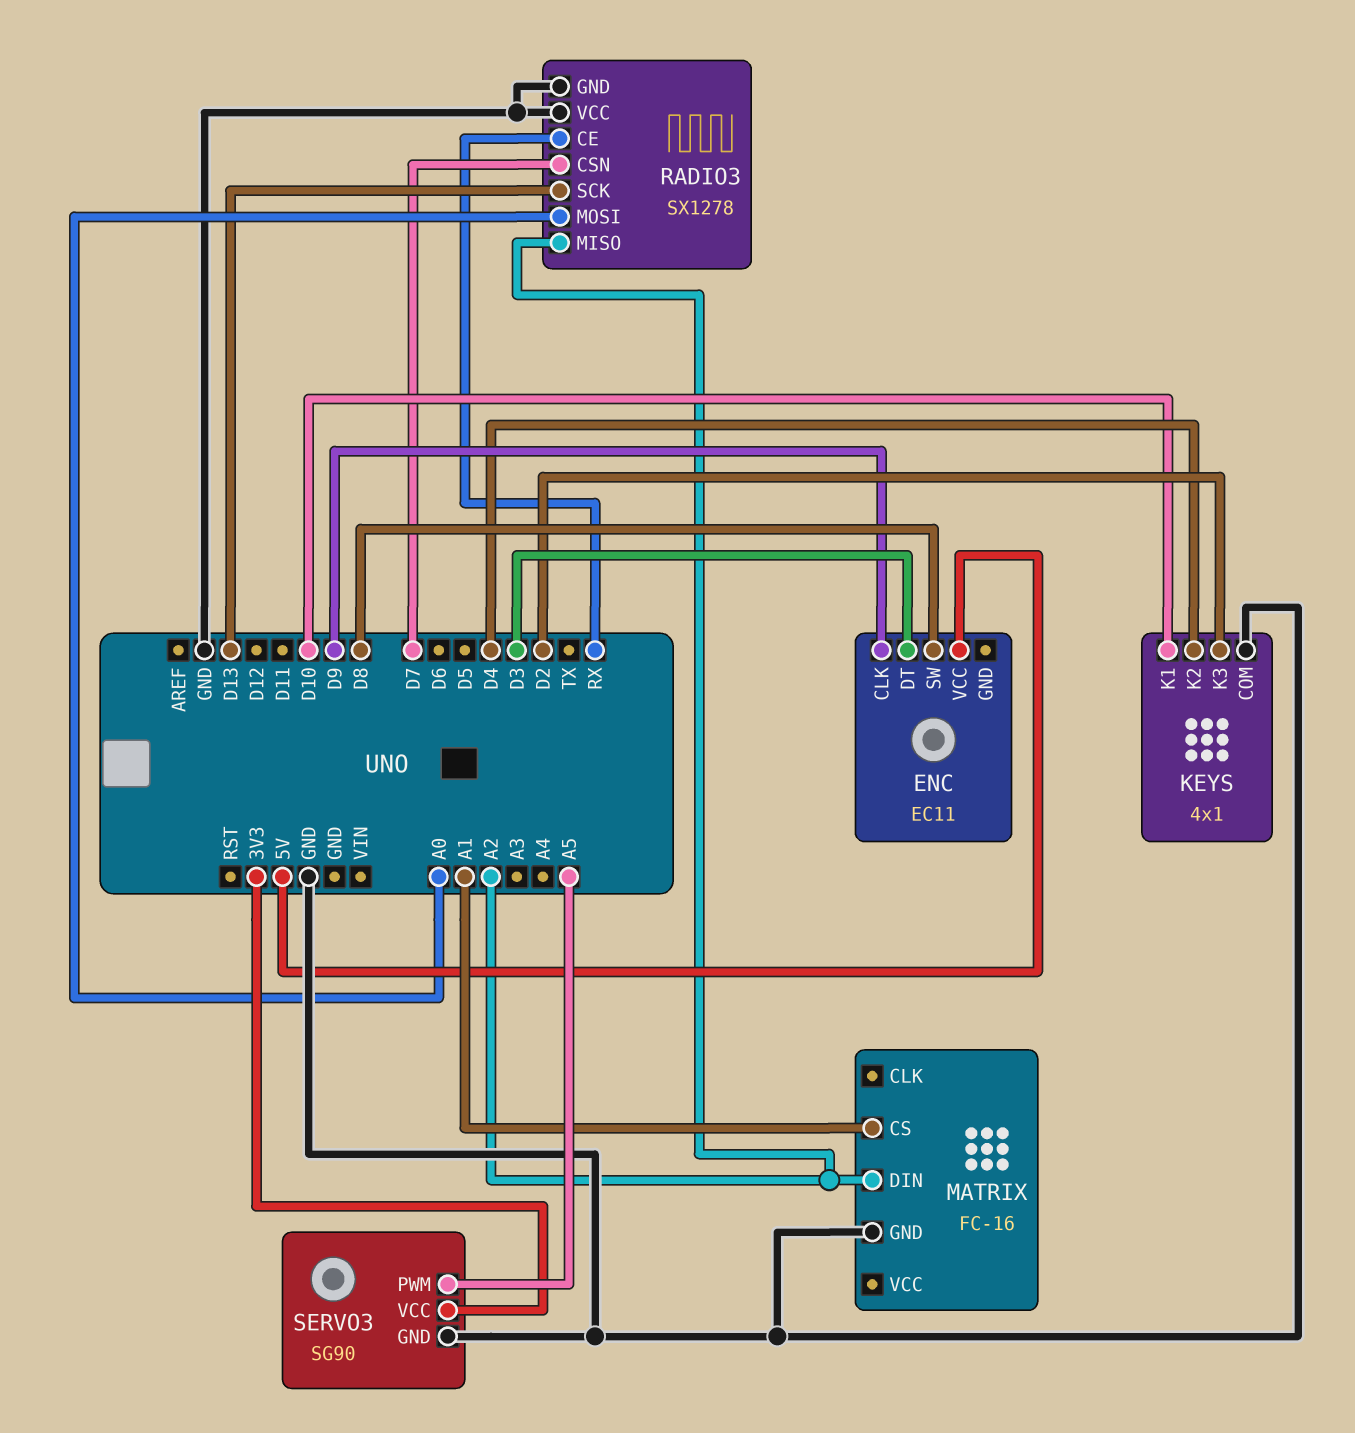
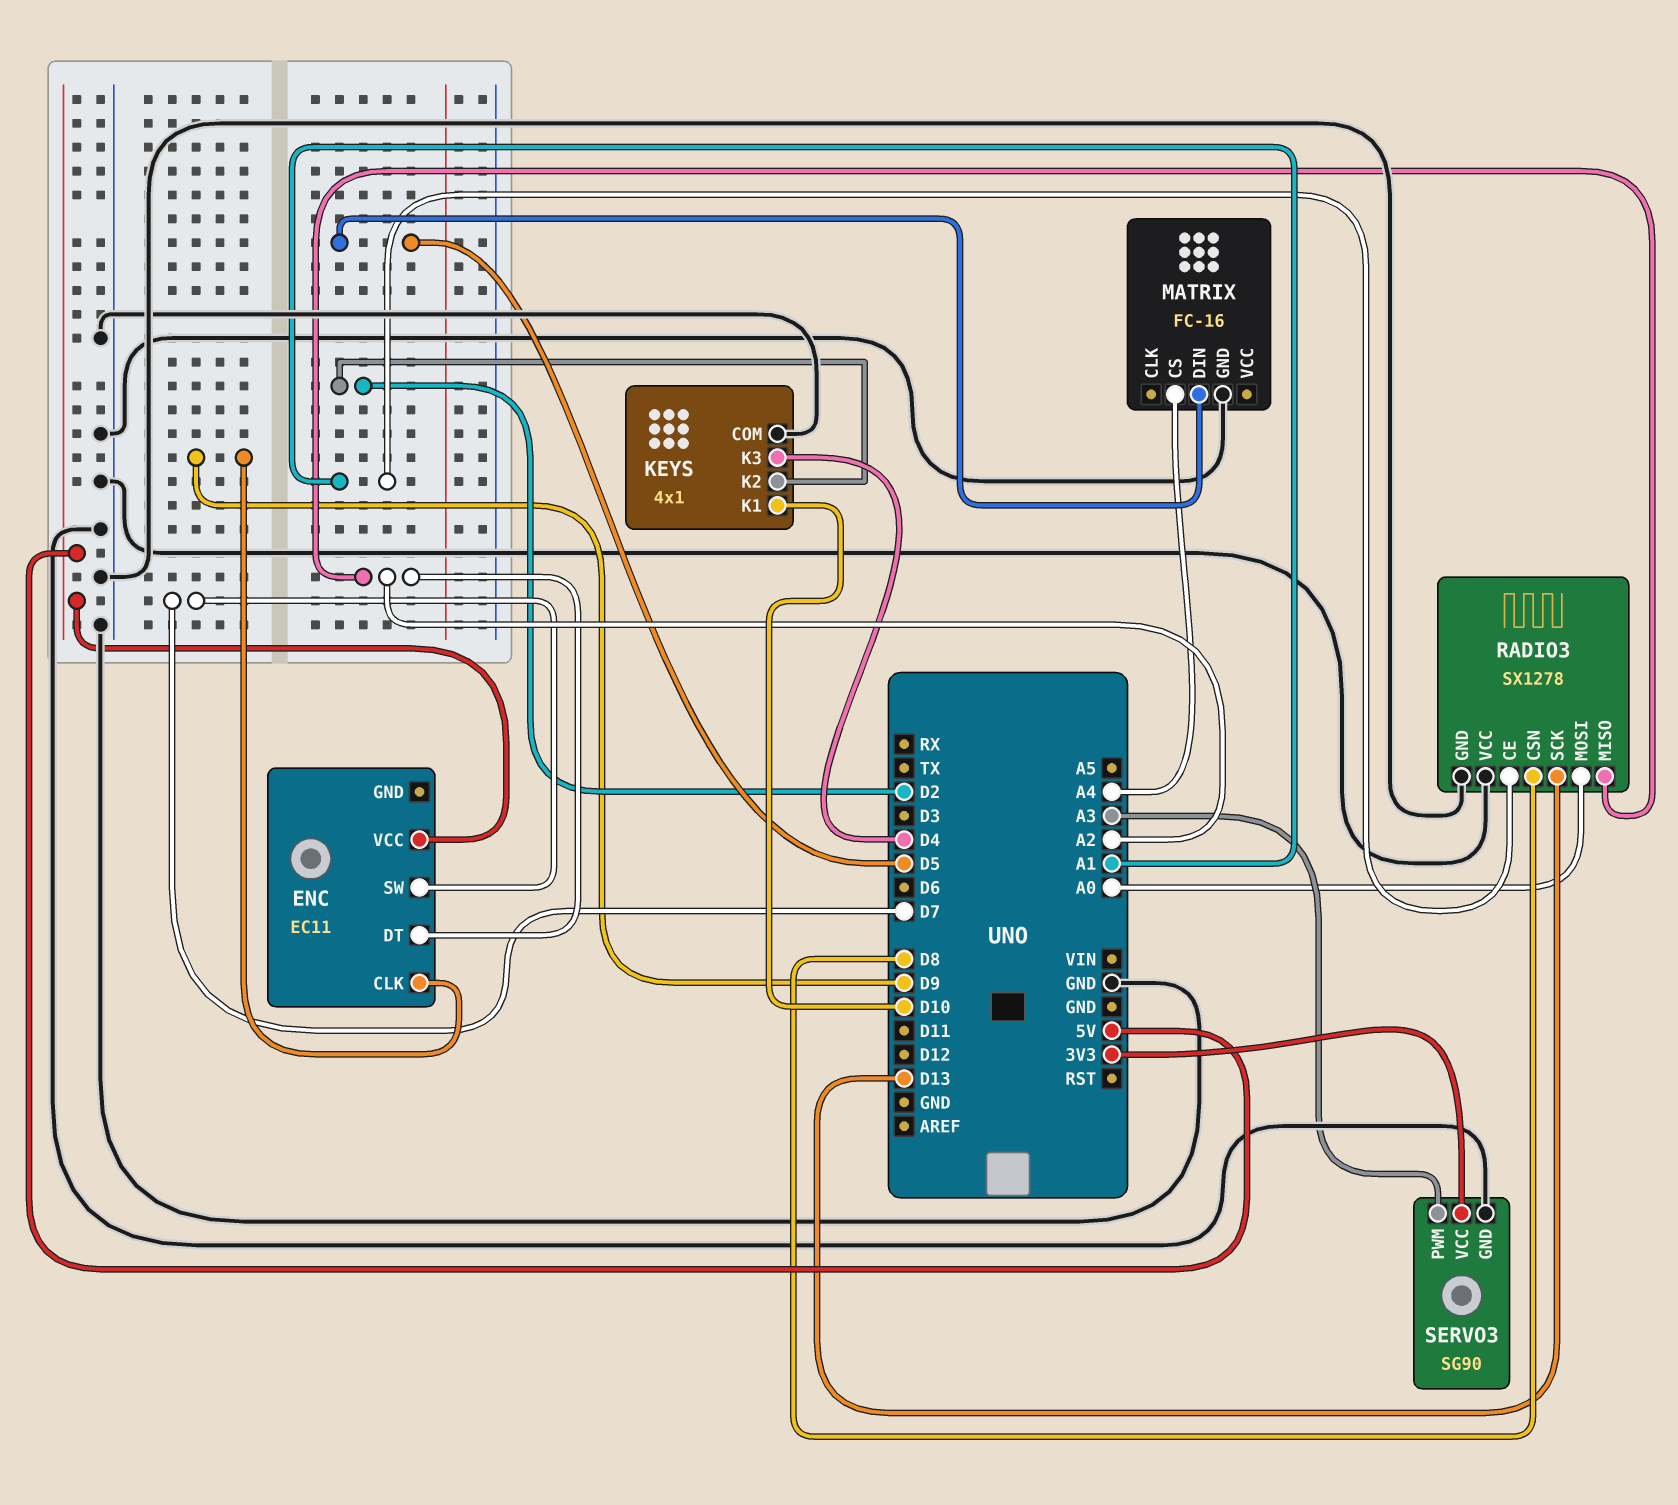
ENC pin DT: D3 -> A2
ENC pin SW: D8 -> D7
KEYS pin K2: D4 -> D2
KEYS pin K3: D2 -> D4
MATRIX pin CS: A1 -> A4
MATRIX pin DIN: A2 -> D5
RADIO3 pin CE: RX -> A1
RADIO3 pin CSN: D7 -> D8
SERVO3 pin PWM: A5 -> A3

